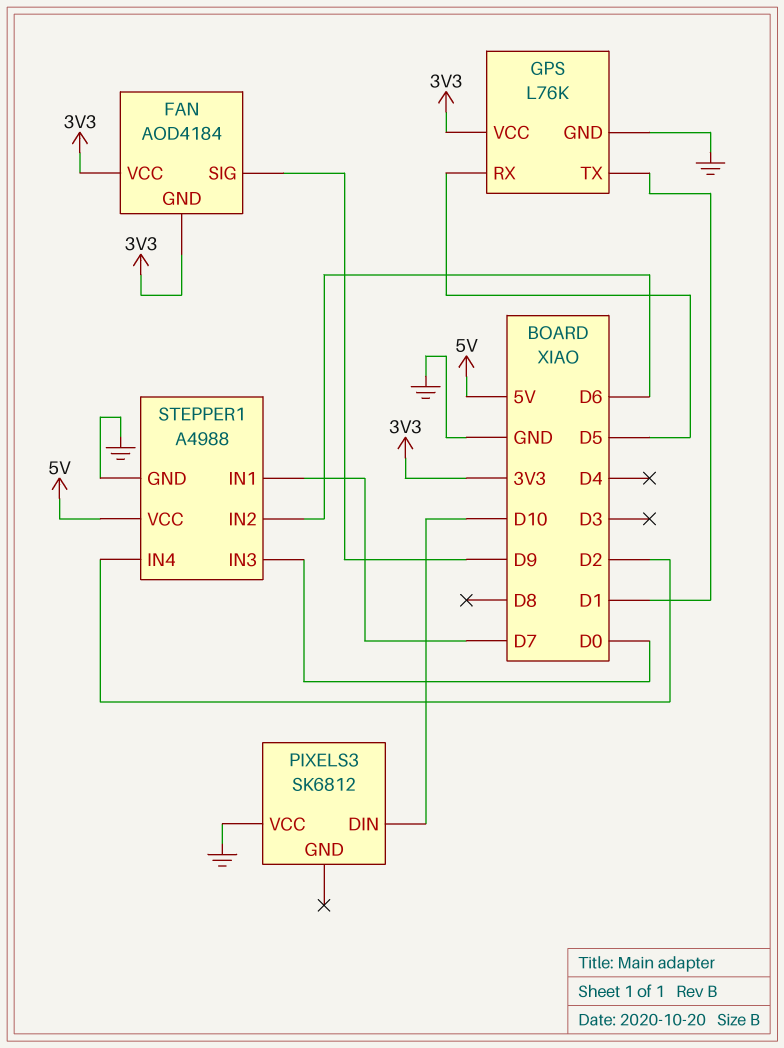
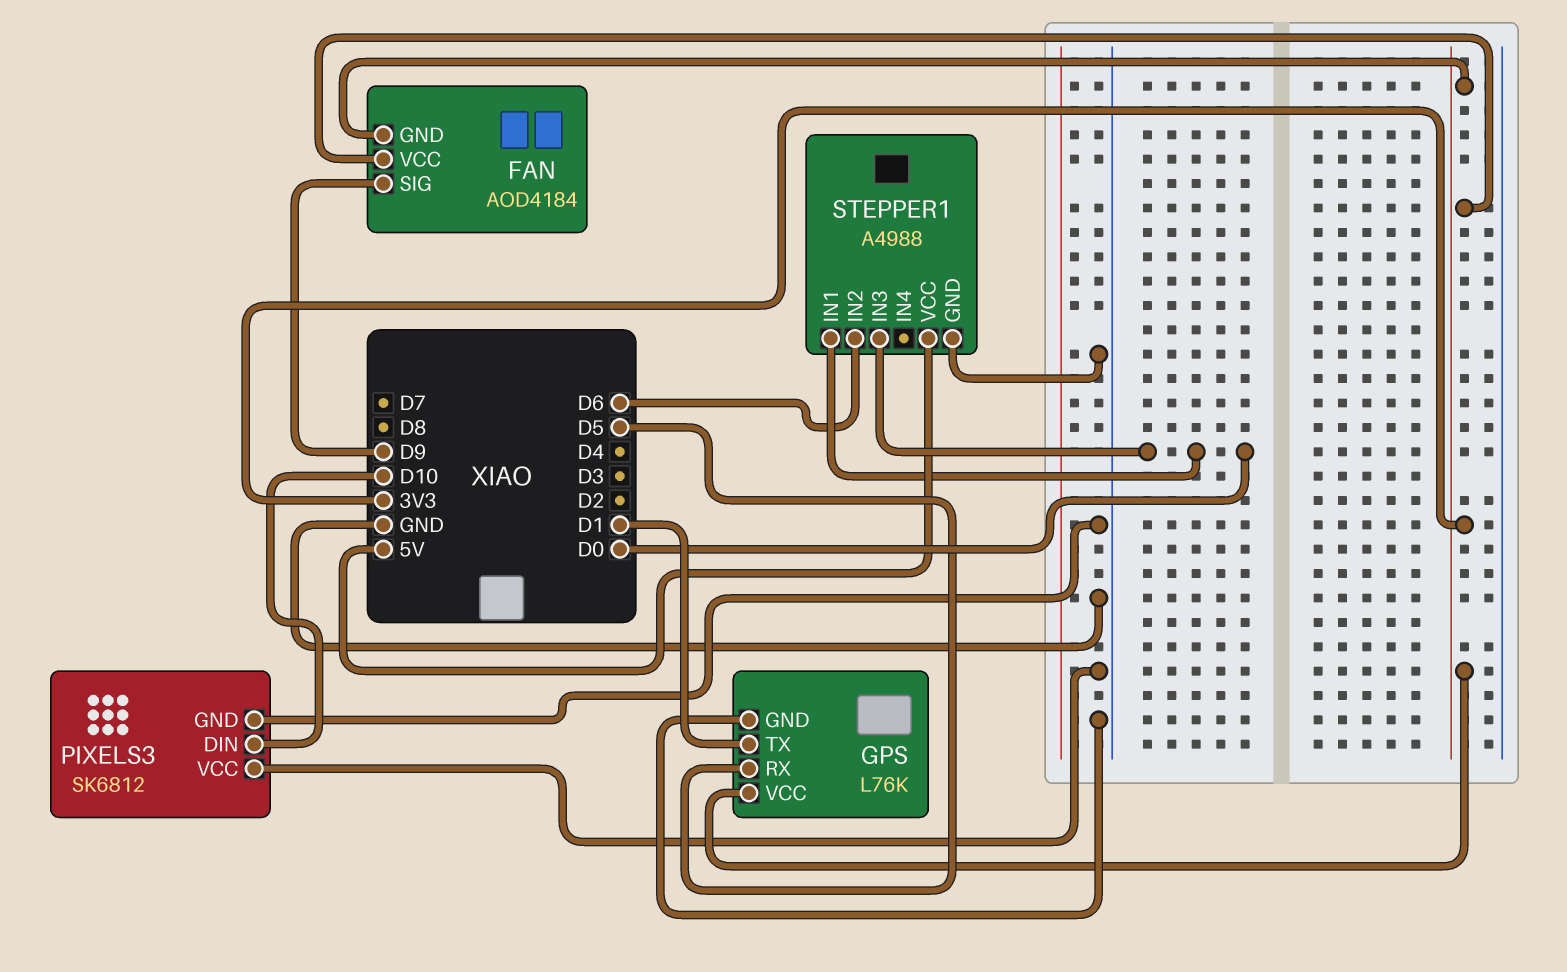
PIXELS3 pin GND: none -> GND
STEPPER1 pin IN1: D7 -> D0
STEPPER1 pin IN4: D2 -> none

